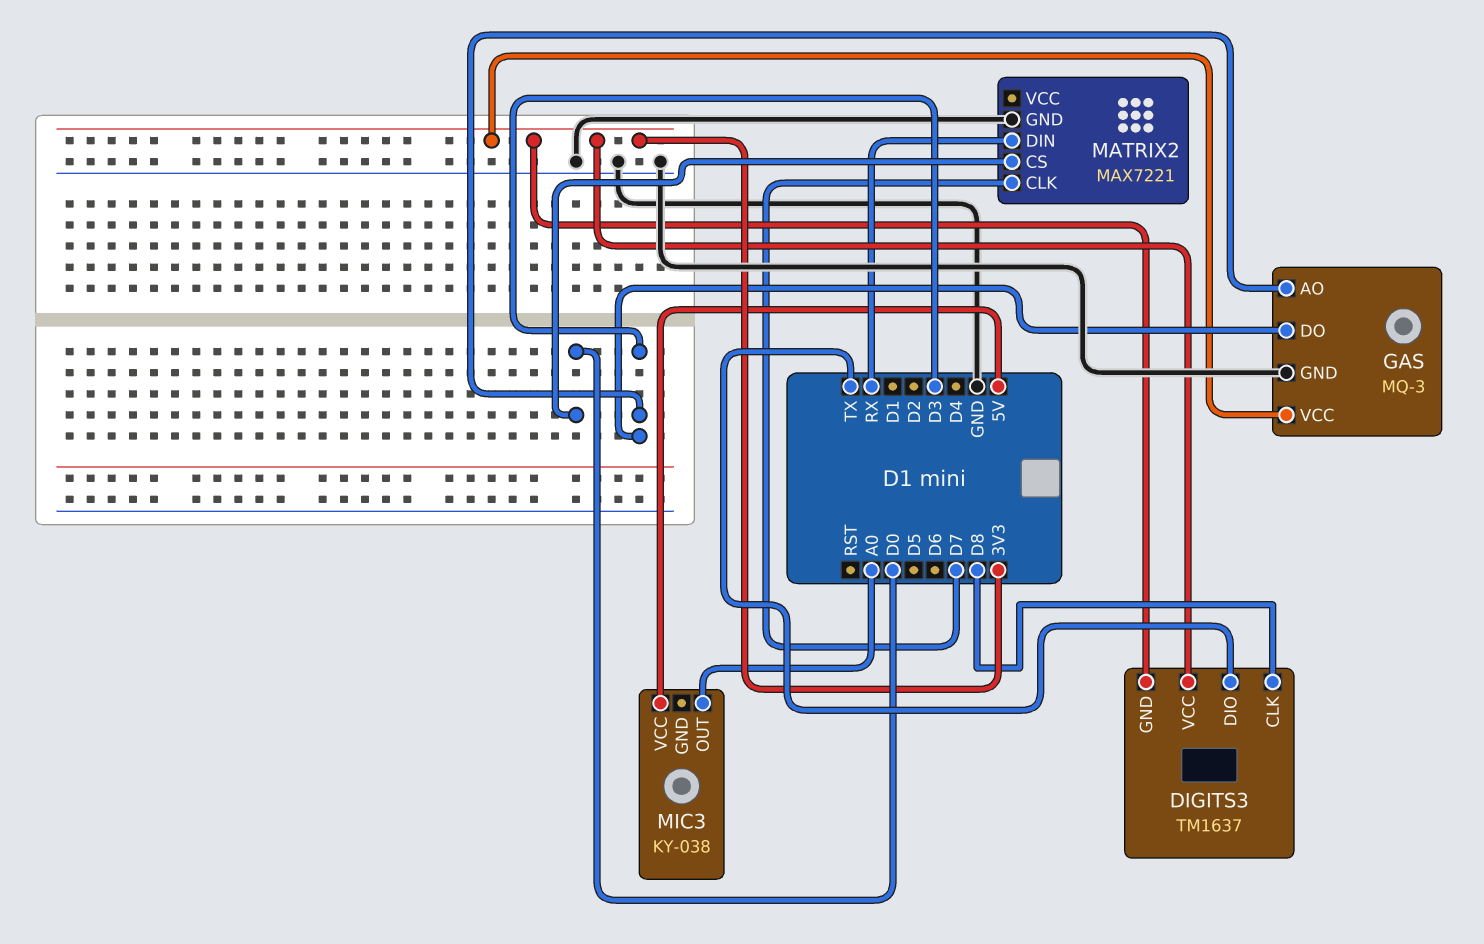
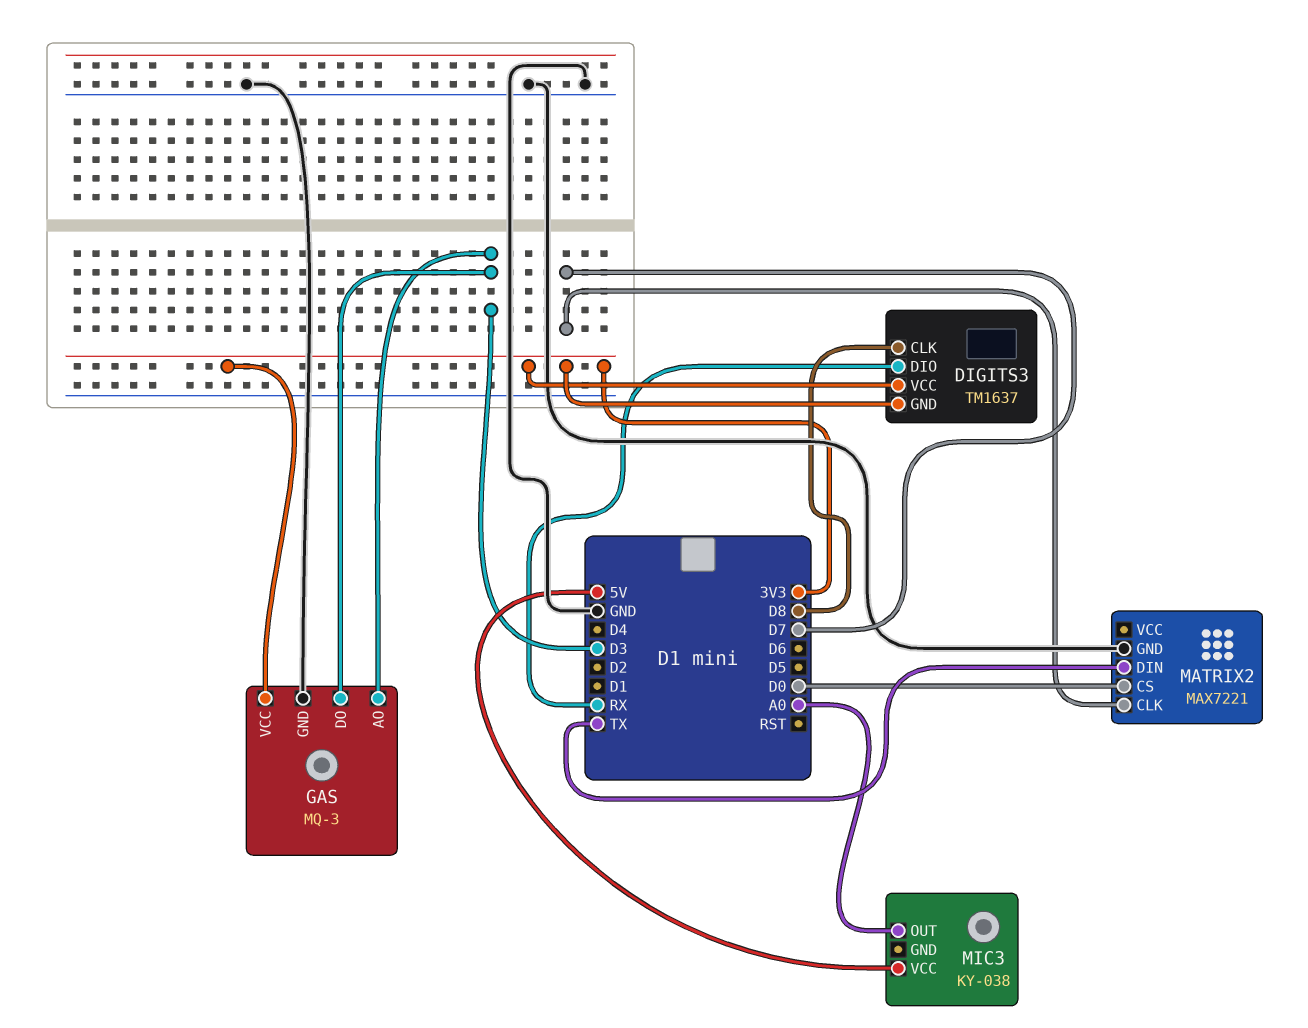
DIGITS3 pin DIO: TX -> RX
MATRIX2 pin DIN: RX -> TX

